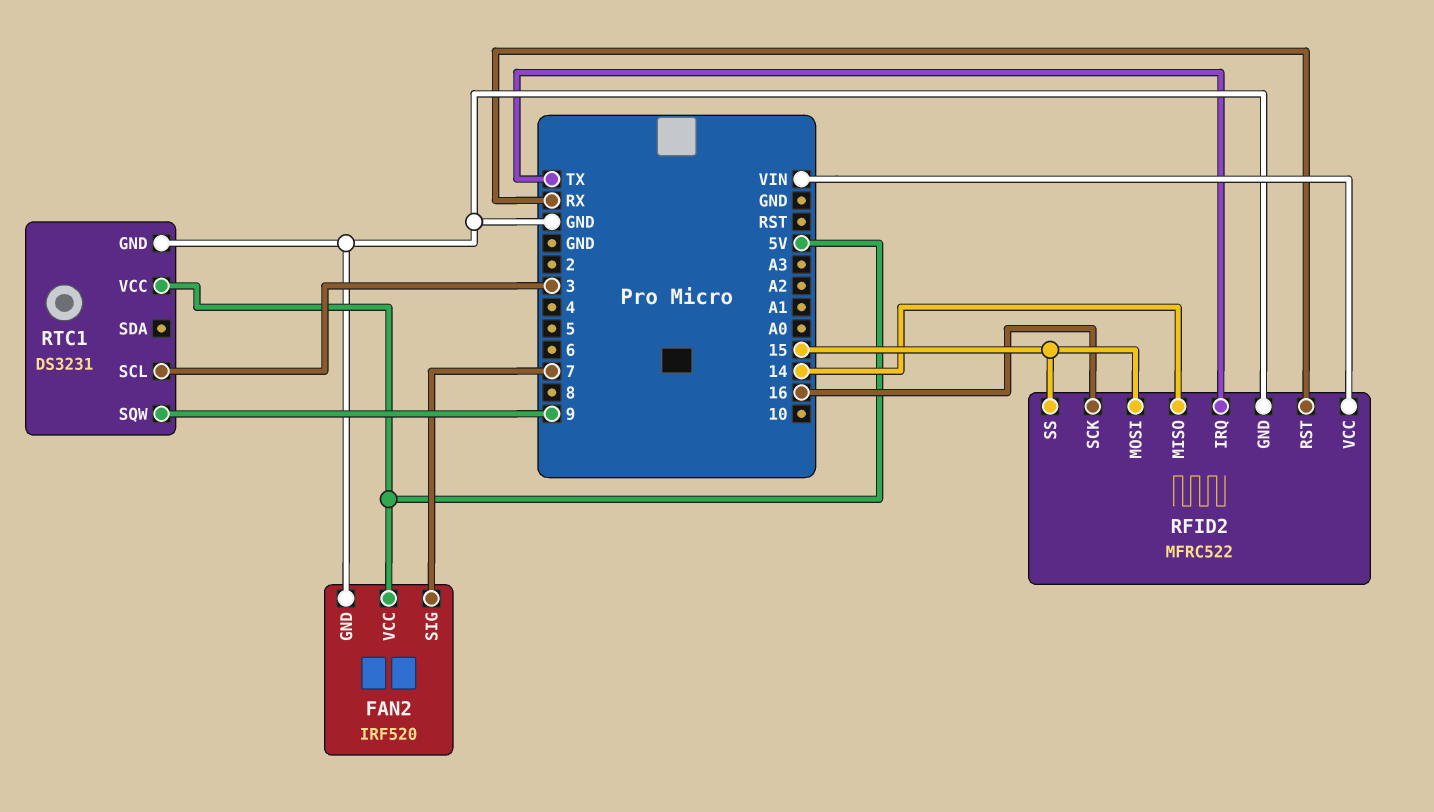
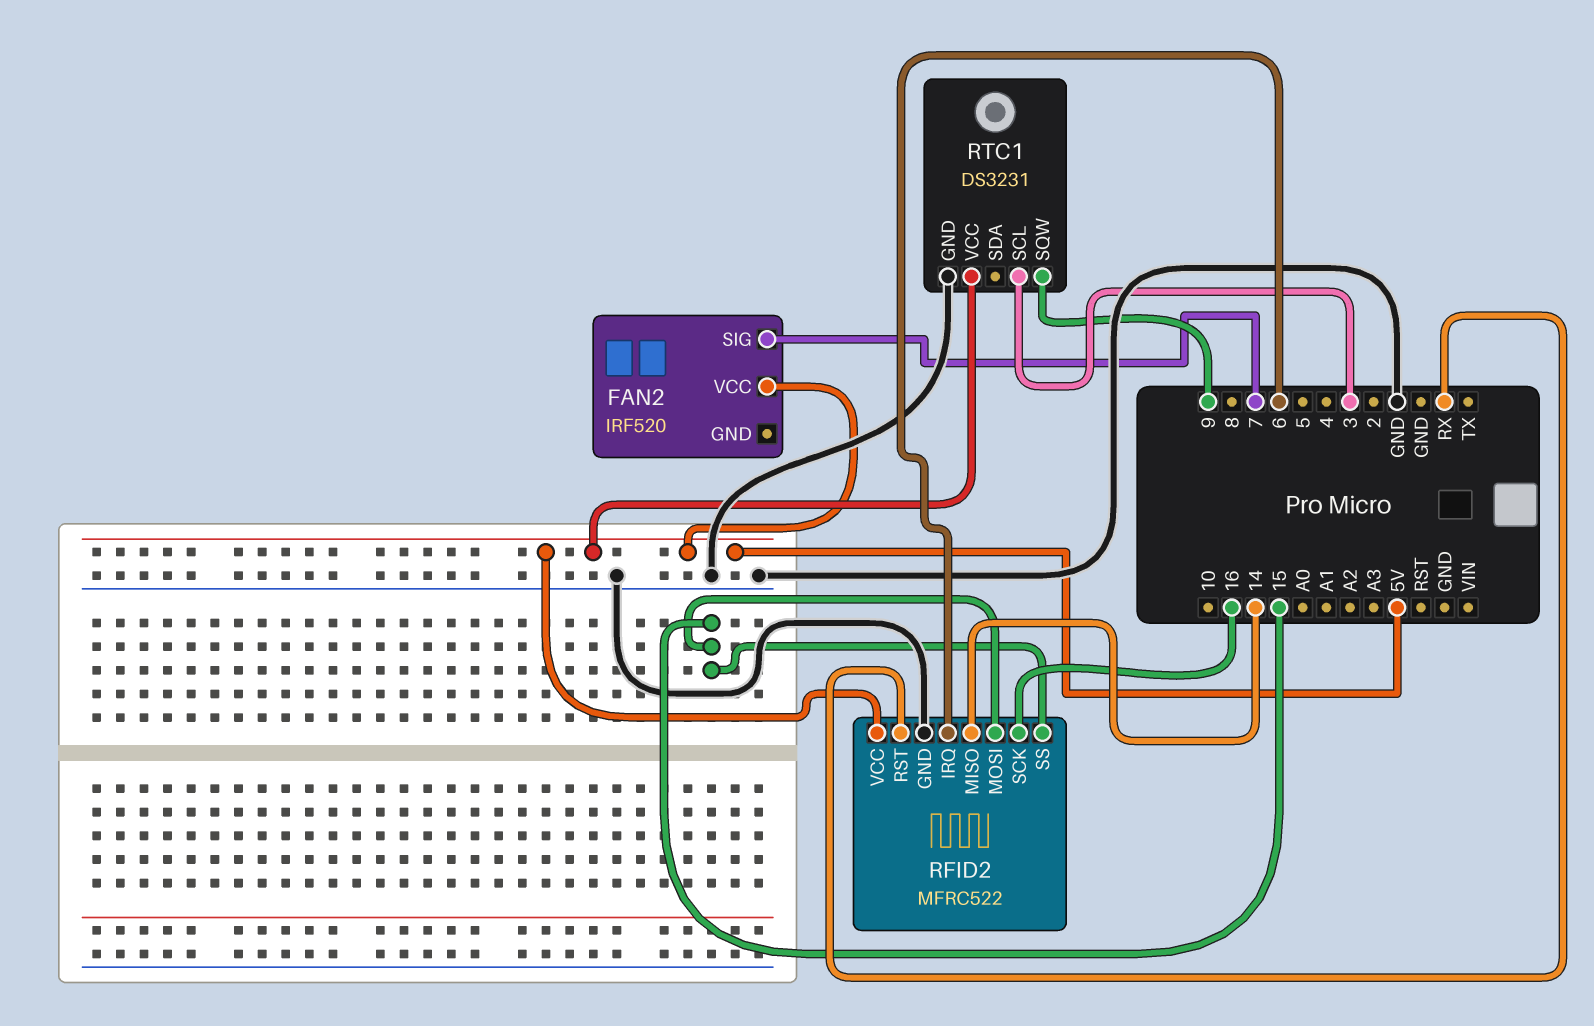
FAN2 pin GND: GND -> none
RFID2 pin IRQ: TX -> 6
RFID2 pin VCC: VIN -> 5V

